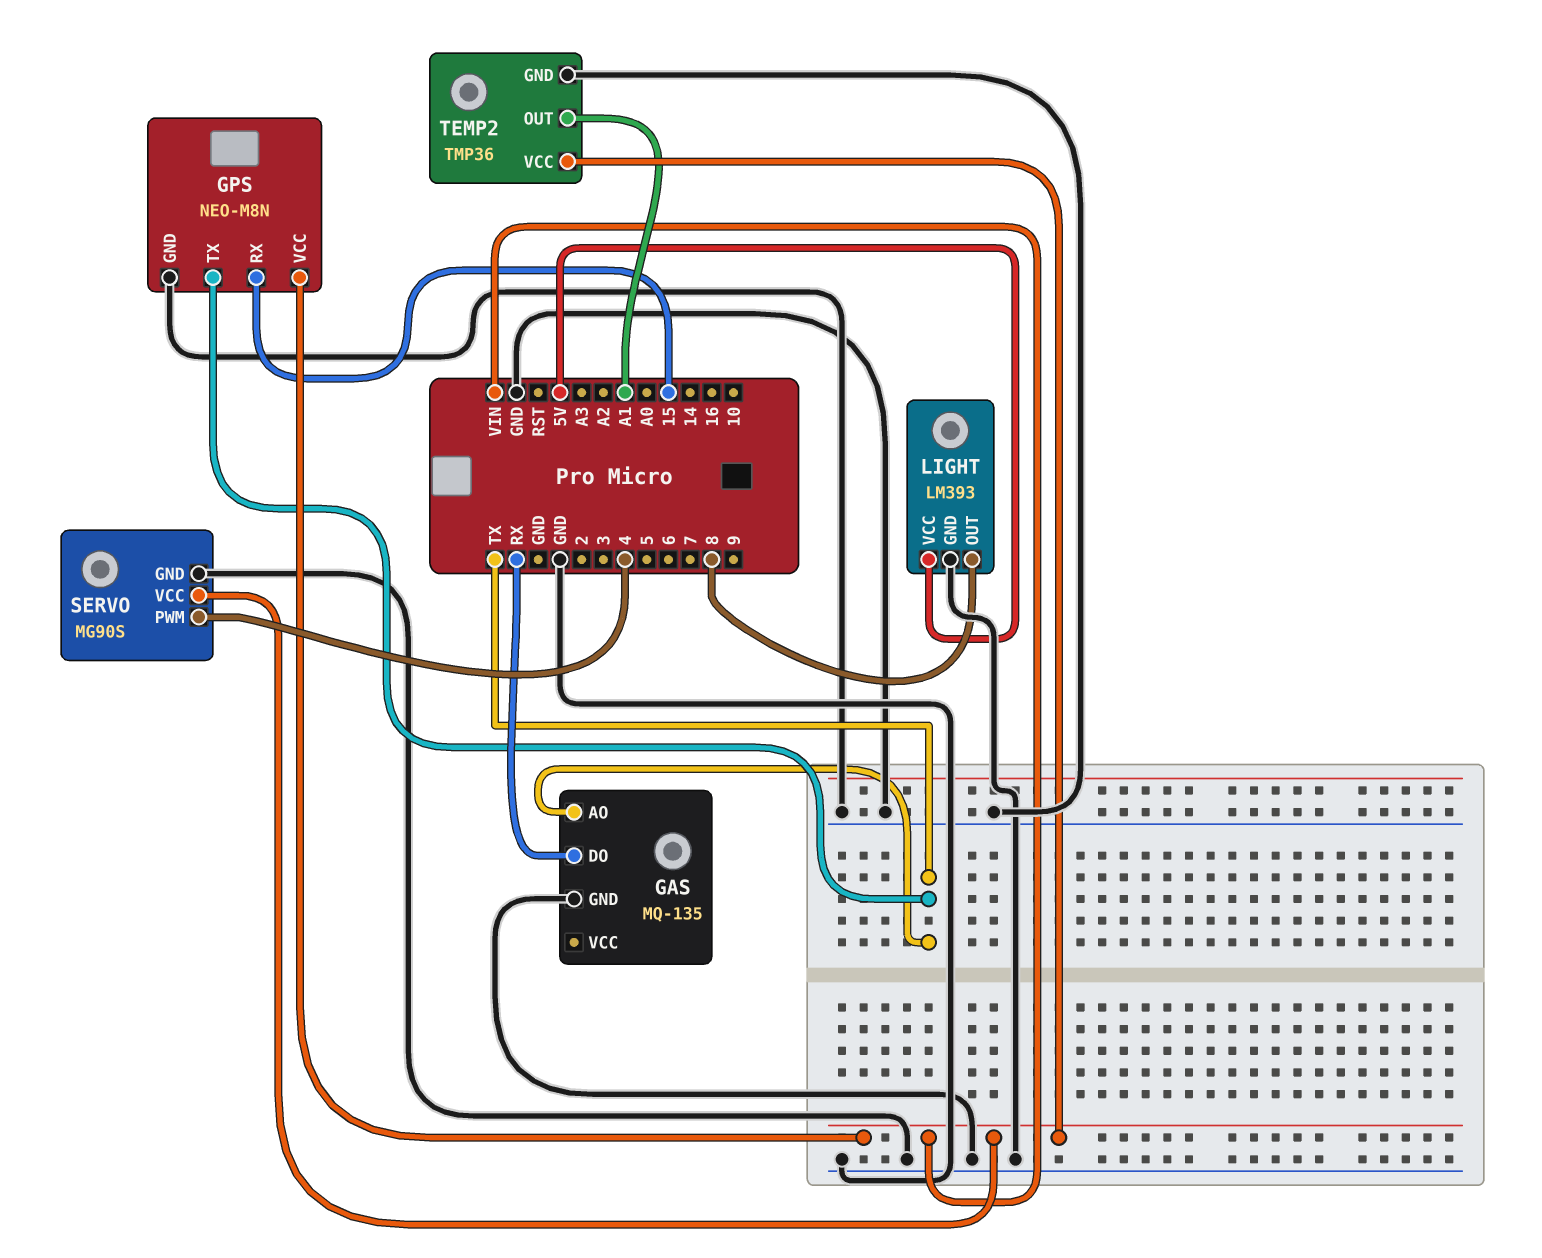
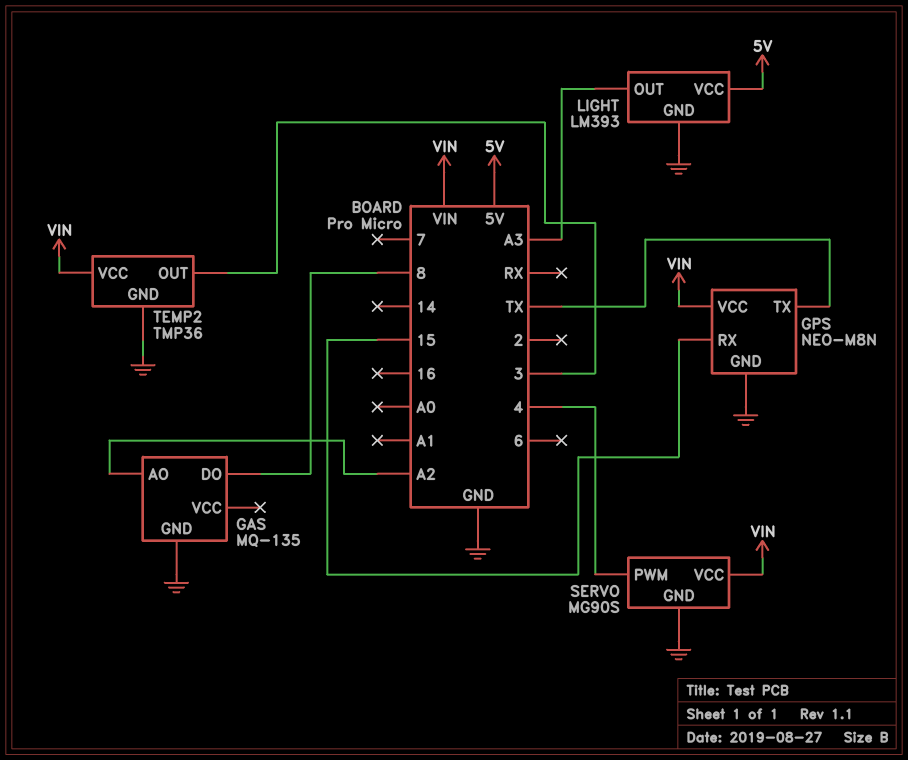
GAS pin AO: TX -> A2
GAS pin DO: RX -> 8
LIGHT pin OUT: 8 -> A3
TEMP2 pin OUT: A1 -> 3

